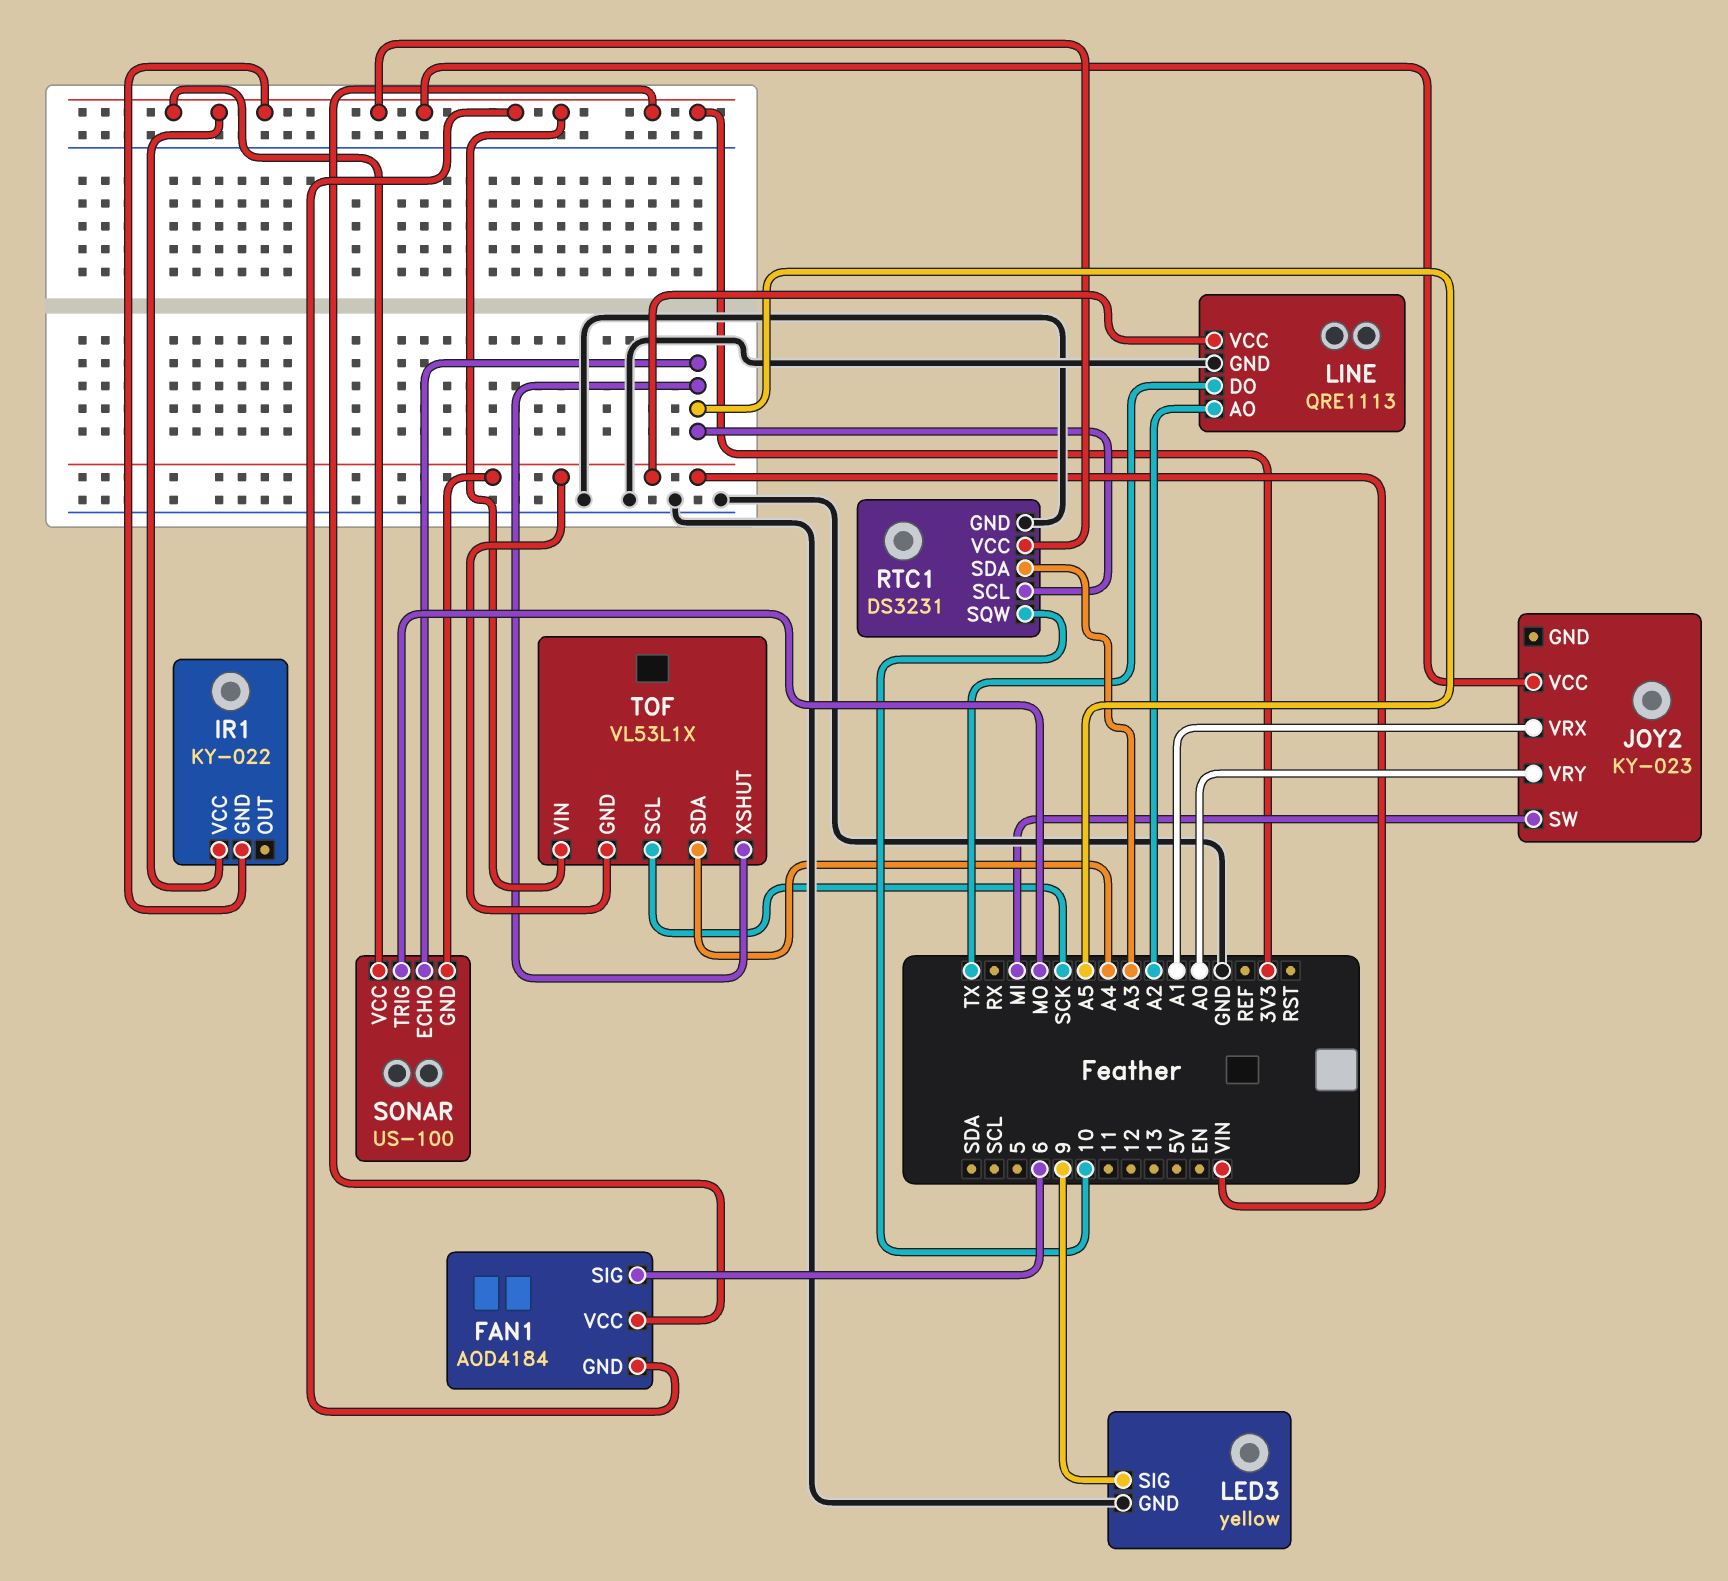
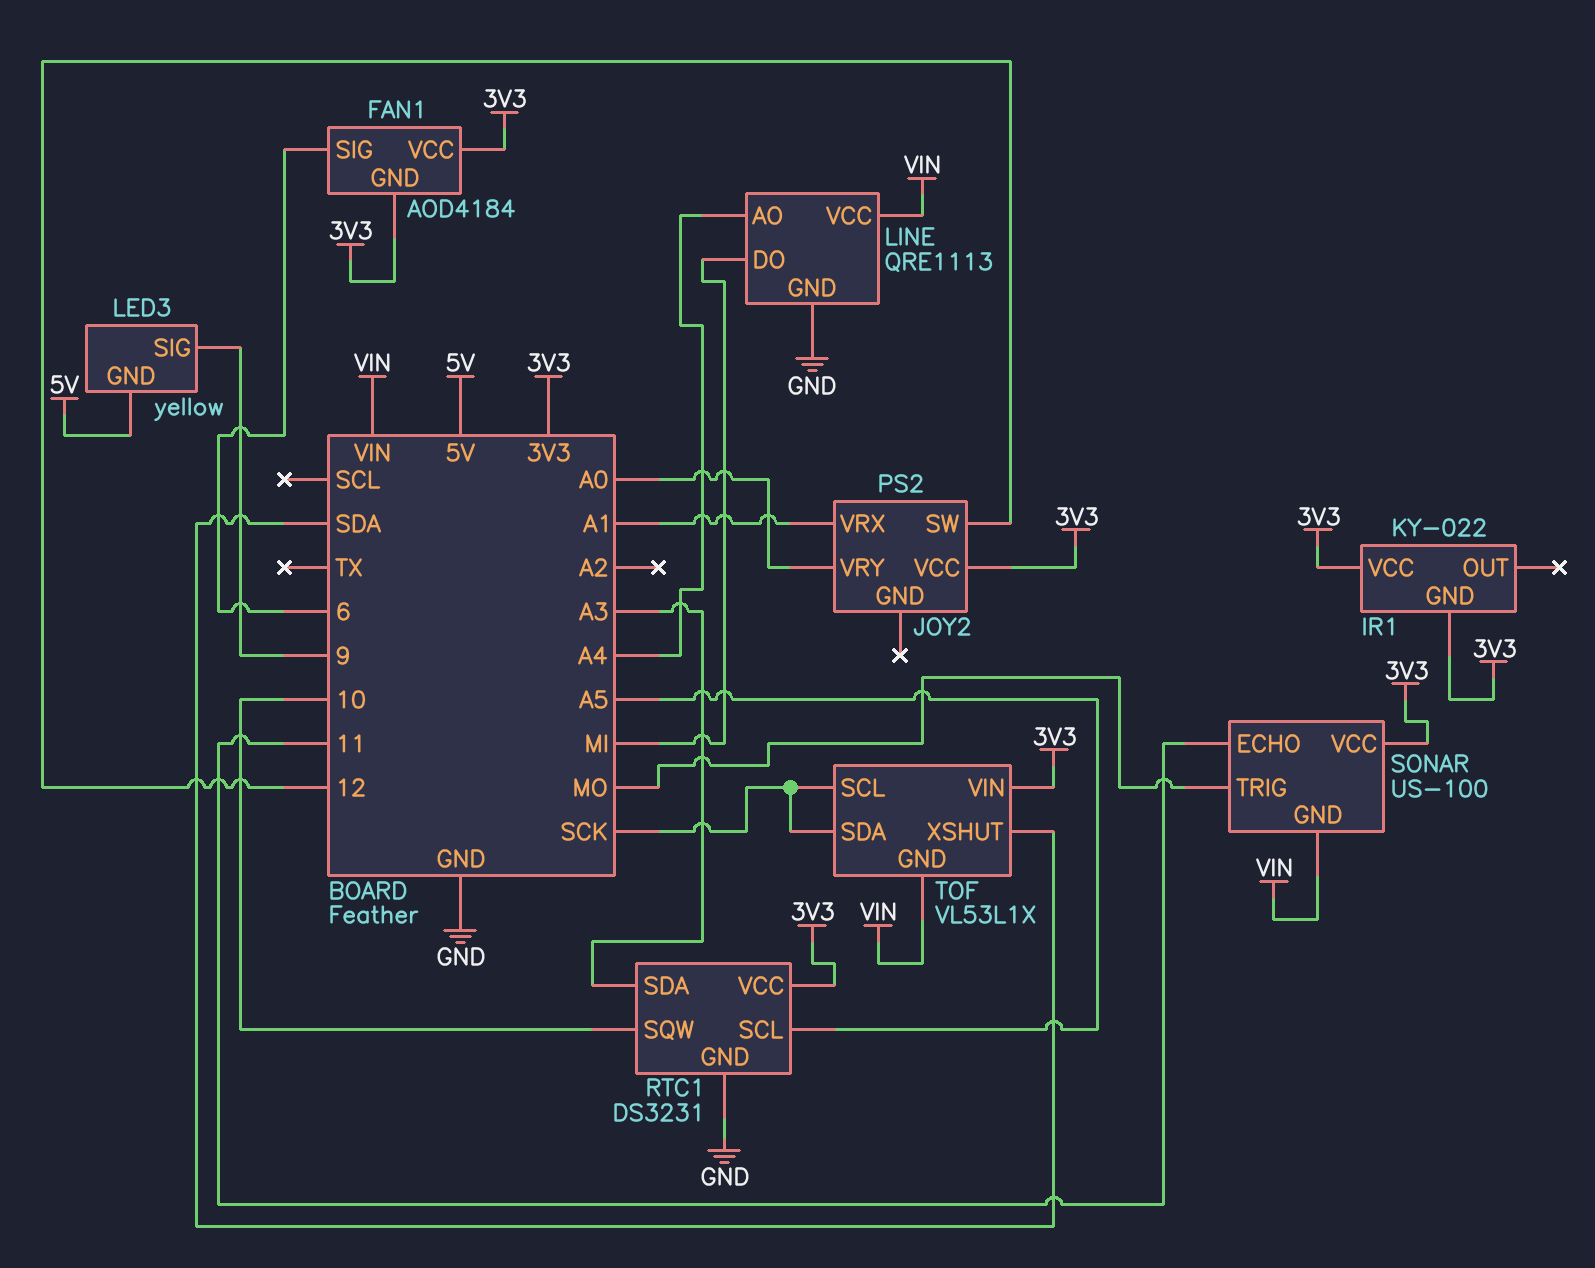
JOY2: KY-023 -> PS2
JOY2 pin SW: MI -> 12
LED3 pin GND: GND -> 5V
LINE pin AO: A2 -> A4
LINE pin DO: TX -> MI
SONAR pin ECHO: A5 -> 11
TOF pin SDA: A4 -> SCK
TOF pin XSHUT: A5 -> SDA

